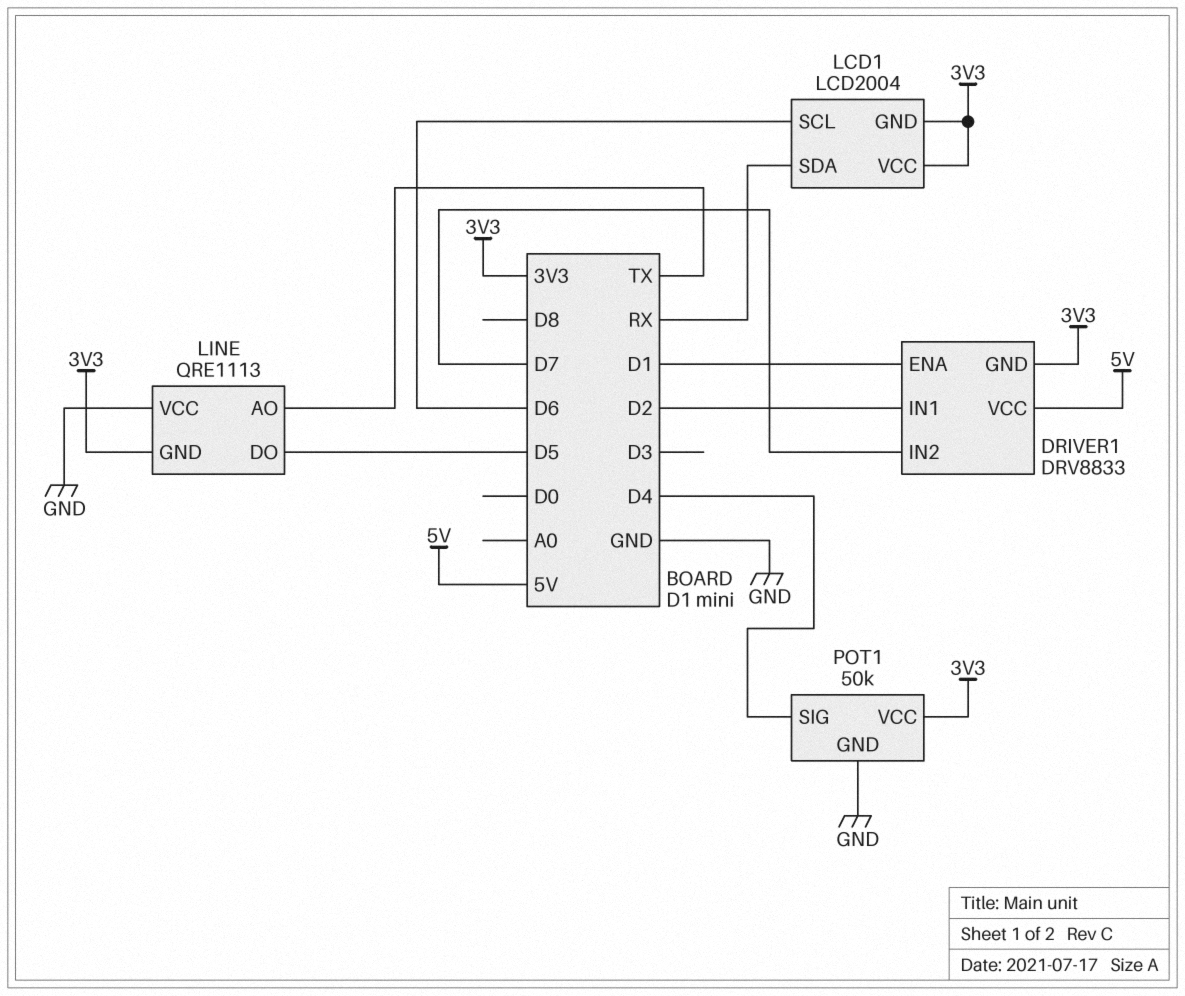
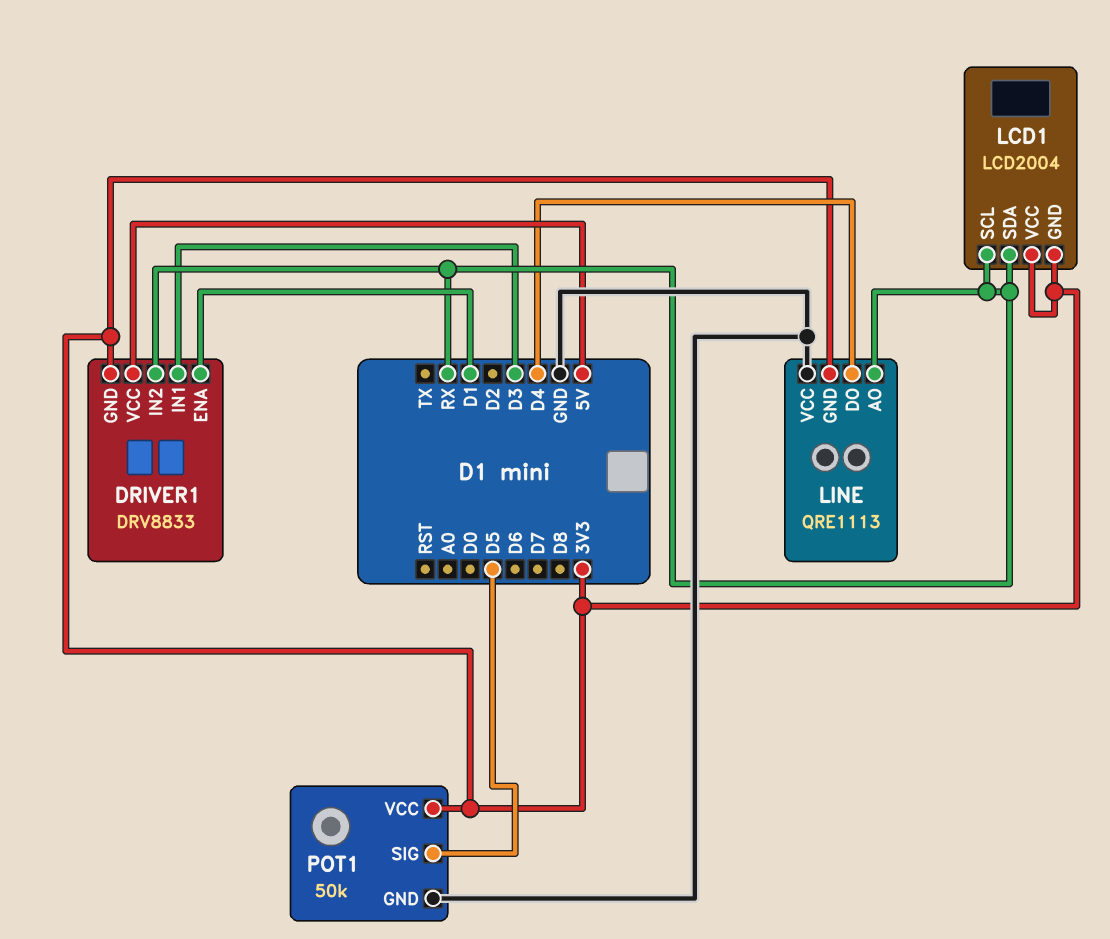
DRIVER1 pin IN1: D2 -> D3
DRIVER1 pin IN2: D7 -> RX
LCD1 pin SCL: D6 -> RX
LINE pin AO: TX -> RX
LINE pin DO: D5 -> D4
POT1 pin SIG: D4 -> D5

